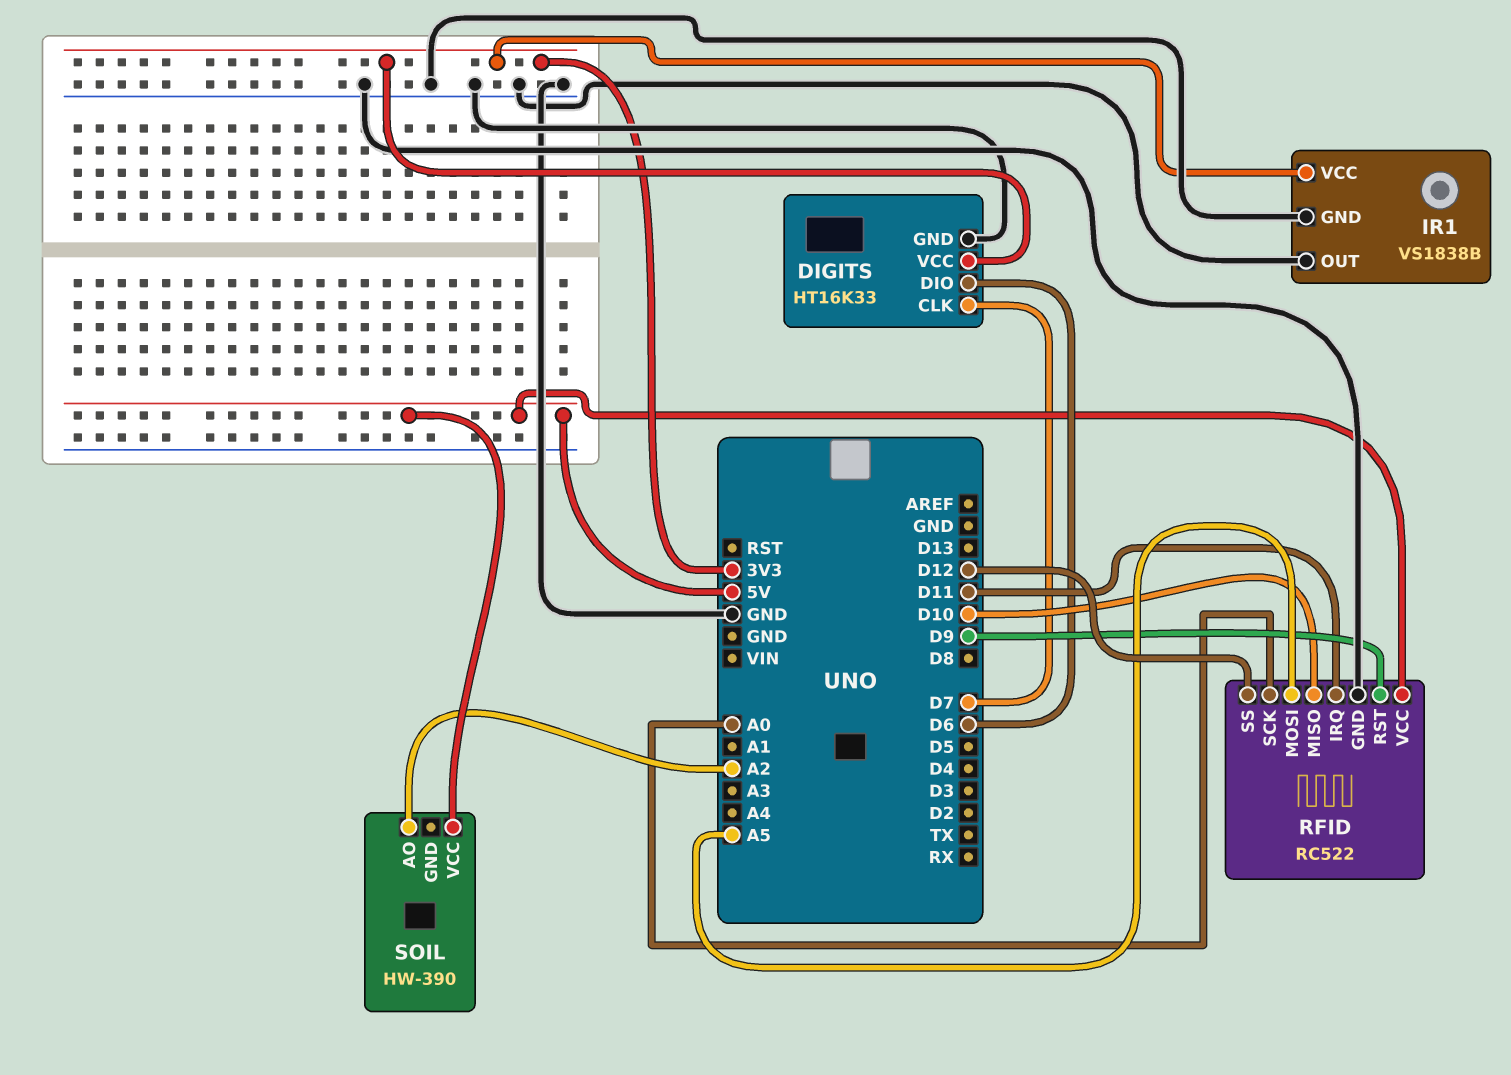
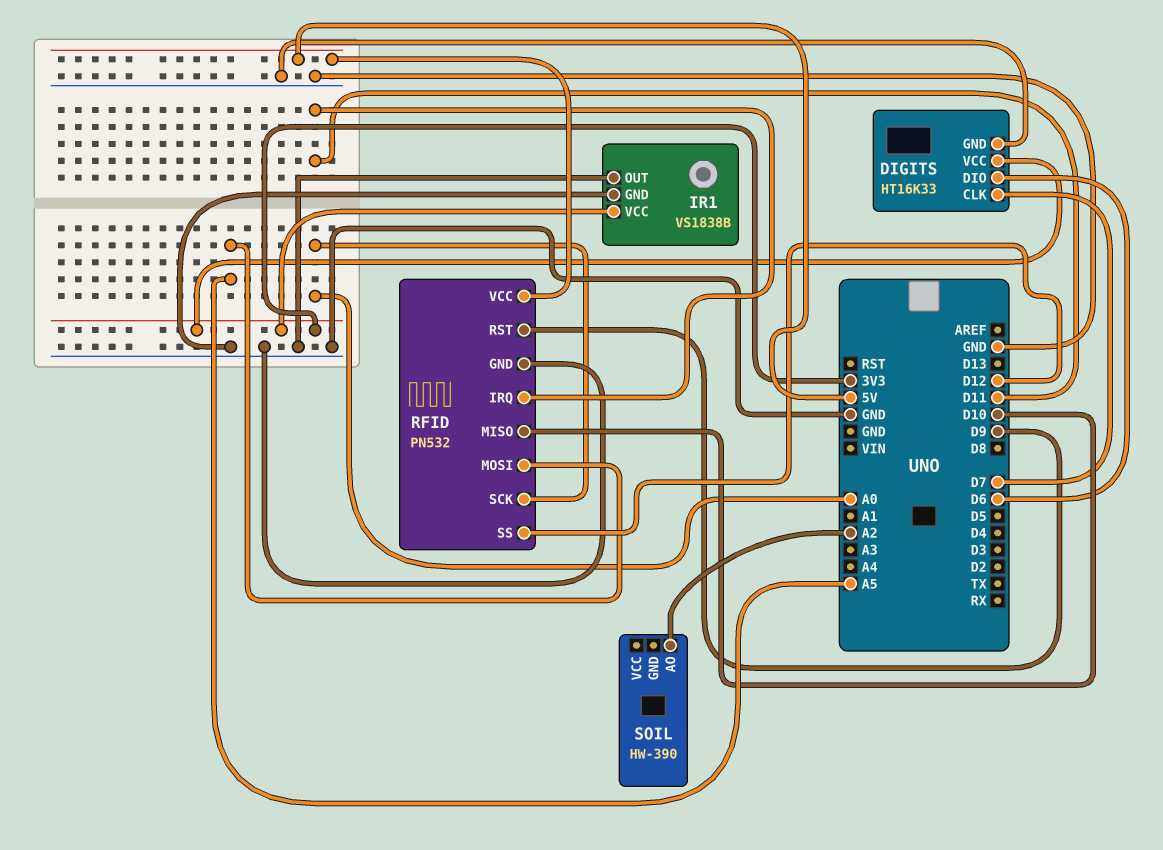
RFID: RC522 -> PN532
SOIL pin VCC: 5V -> none

